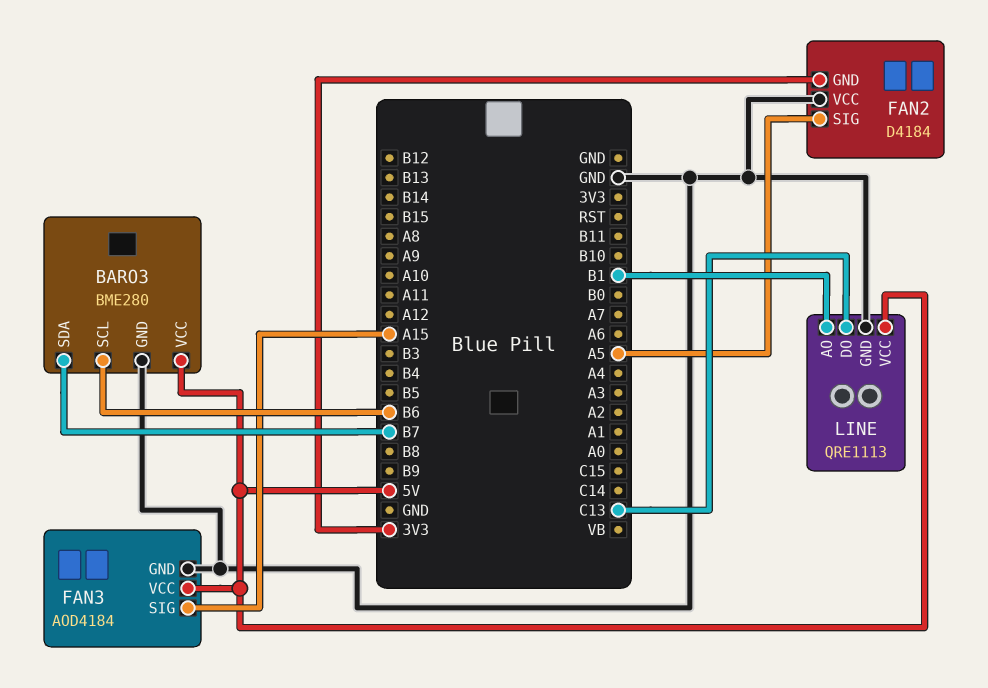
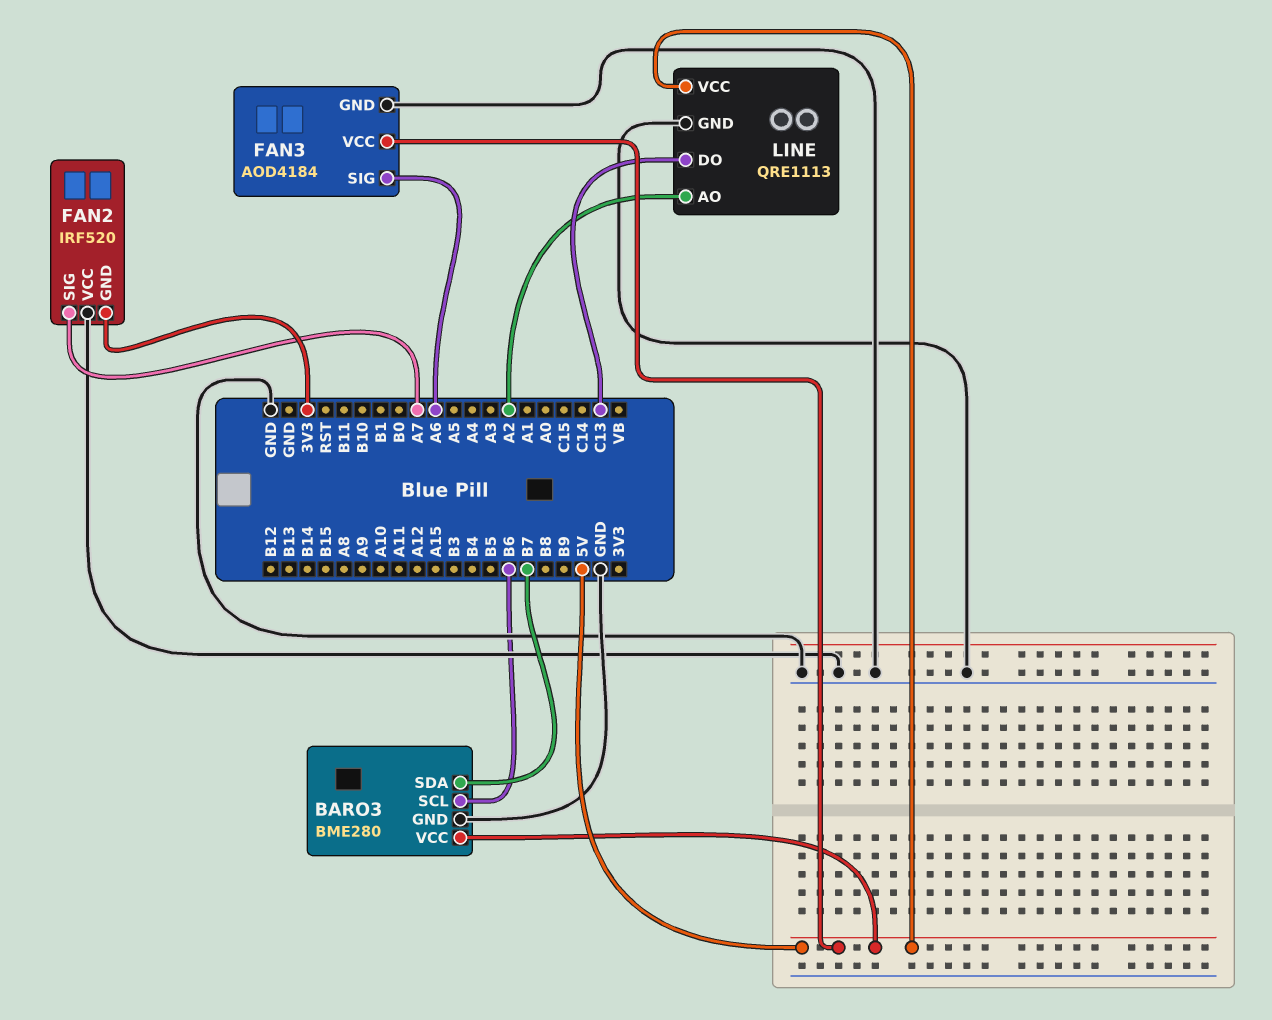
FAN2: D4184 -> IRF520
FAN2 pin SIG: A5 -> A7
FAN3 pin SIG: A15 -> A6
LINE pin AO: B1 -> A2

